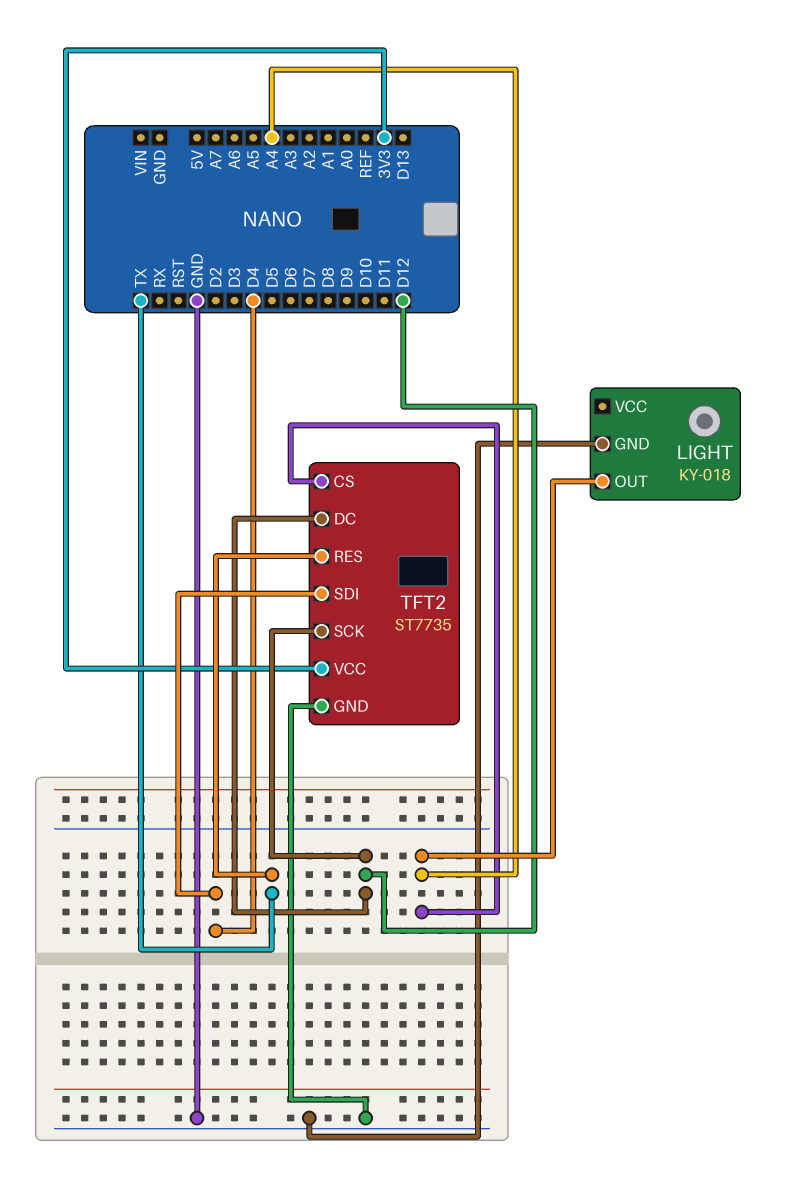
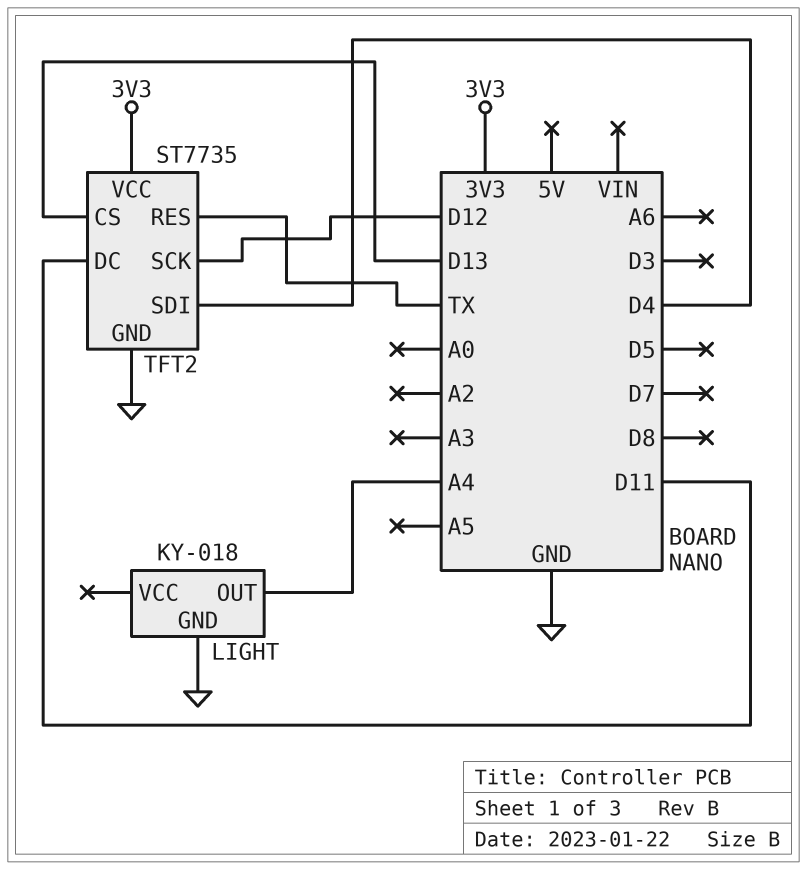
TFT2 pin CS: A4 -> D13
TFT2 pin DC: D12 -> D11

